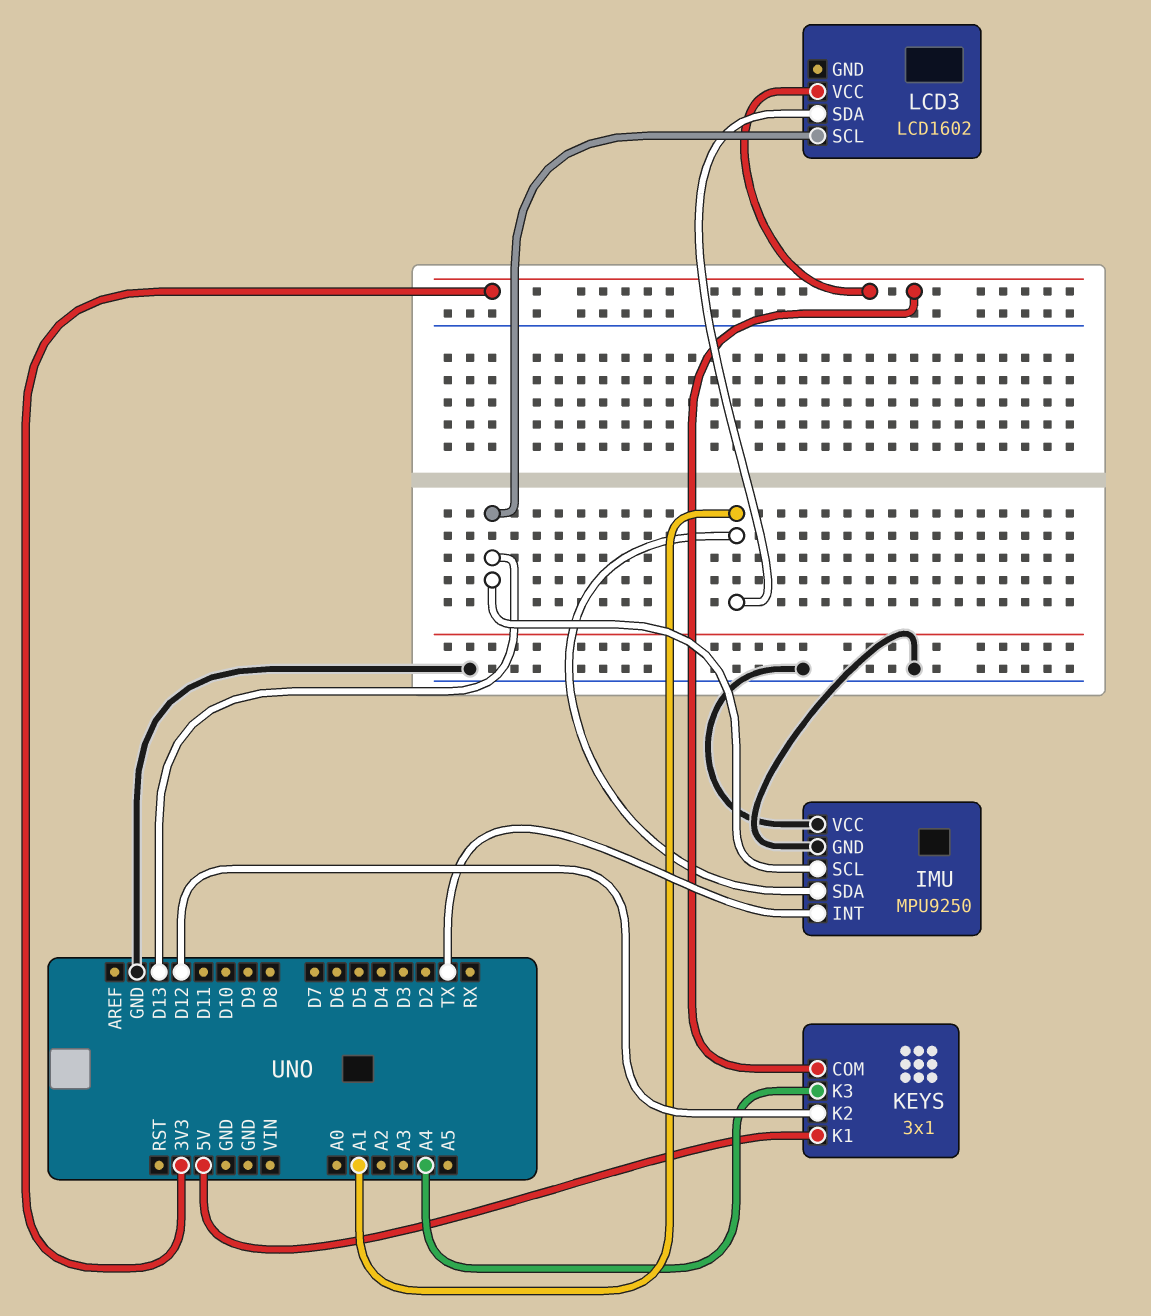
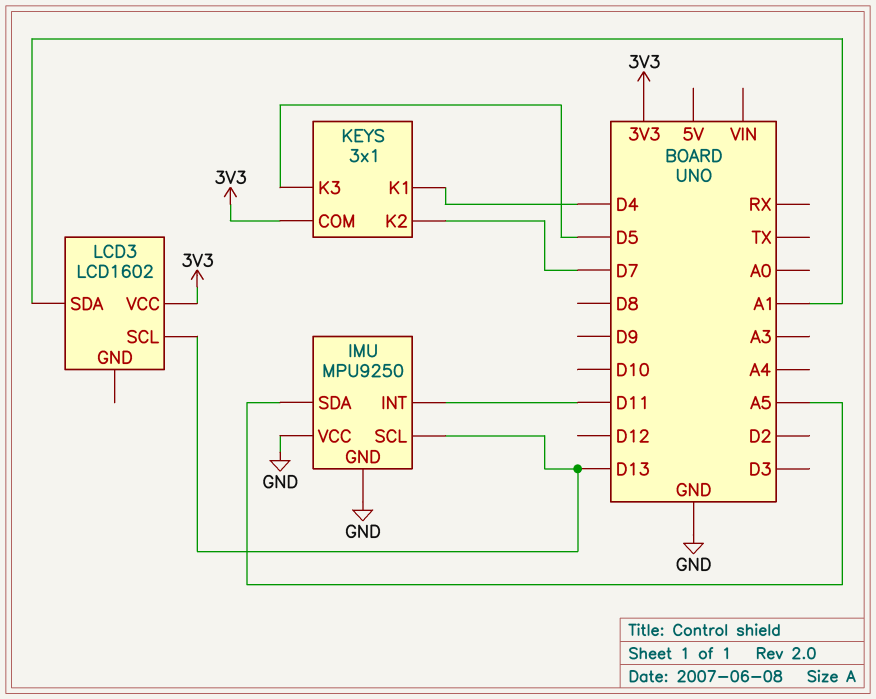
IMU pin INT: TX -> D11
IMU pin SDA: A1 -> A5
KEYS pin K1: 5V -> D4
KEYS pin K2: D12 -> D7
KEYS pin K3: A4 -> D5

